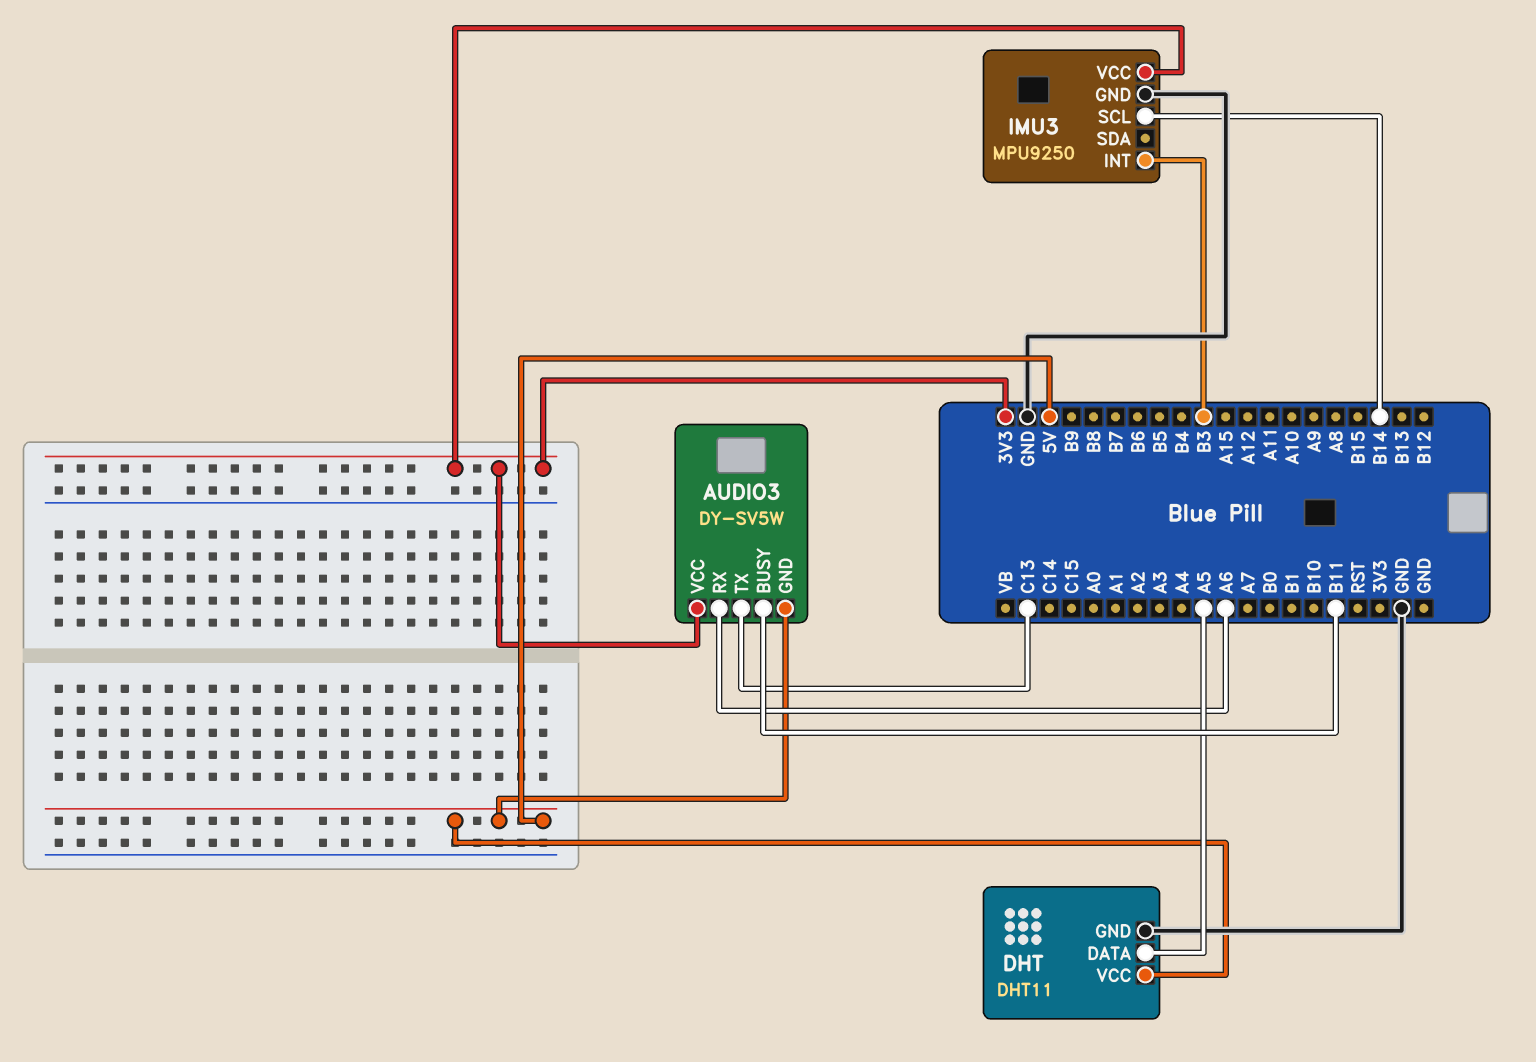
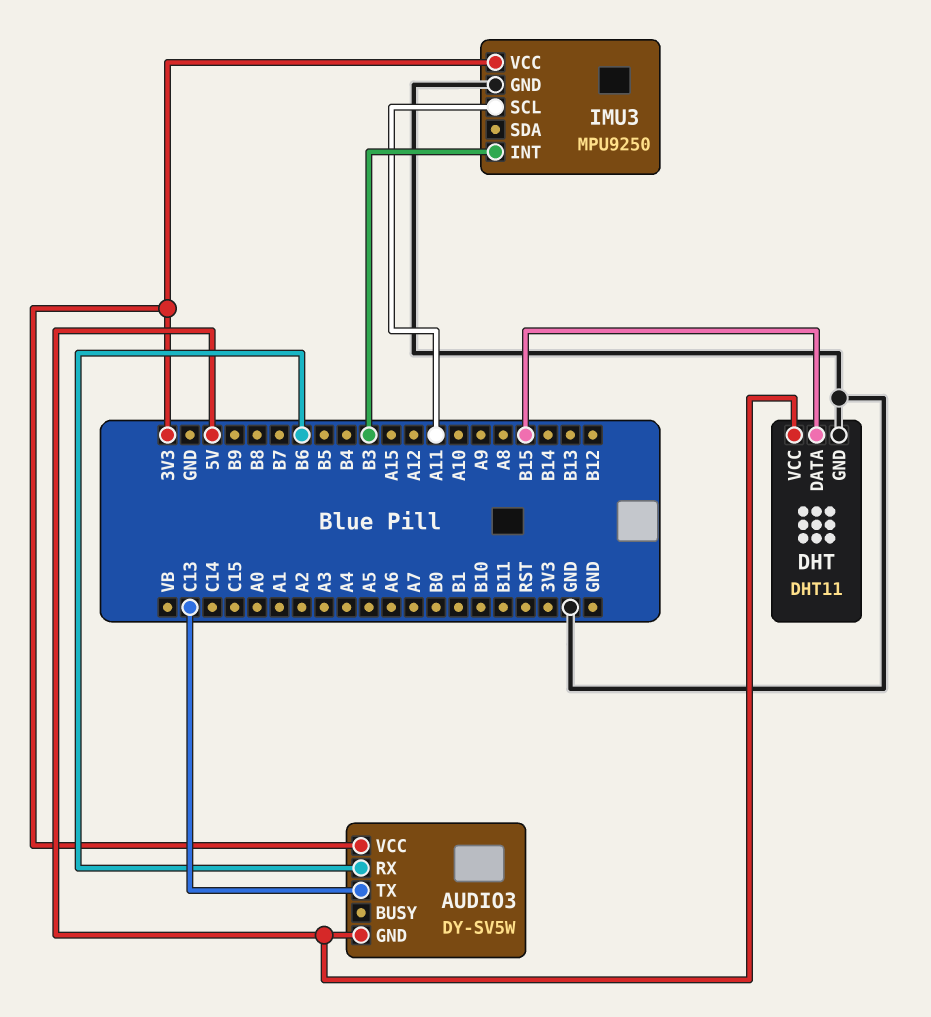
AUDIO3 pin BUSY: B11 -> none
AUDIO3 pin RX: A6 -> B6
DHT pin DATA: A5 -> B15
IMU3 pin SCL: B14 -> A11

